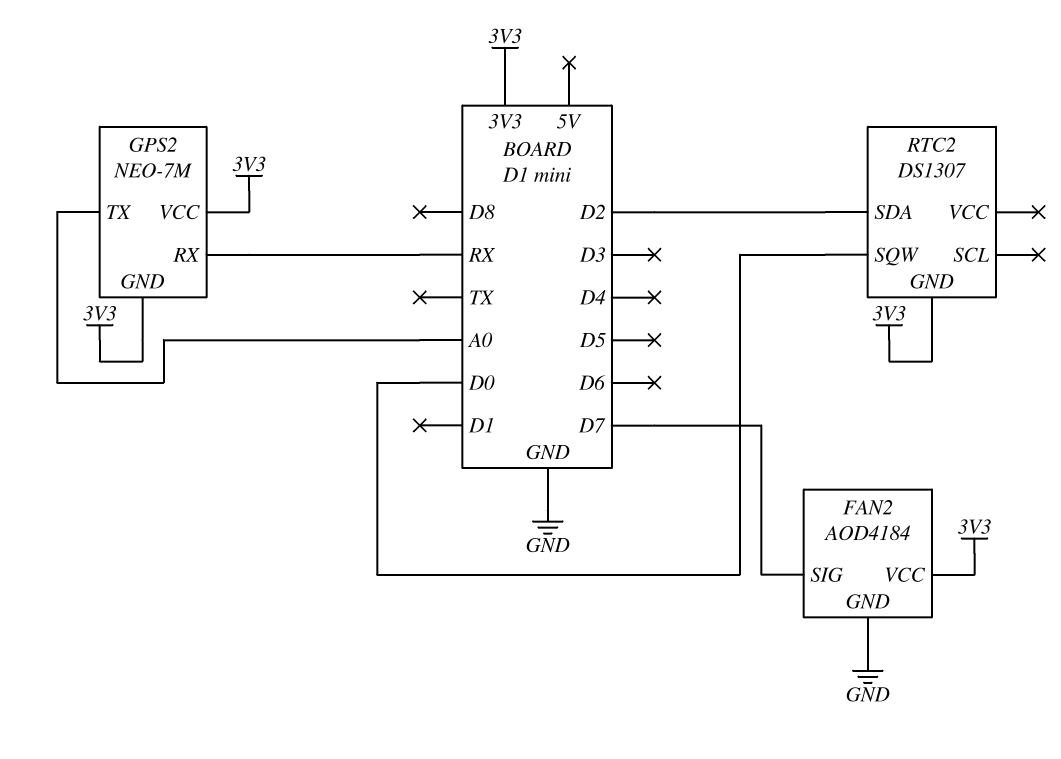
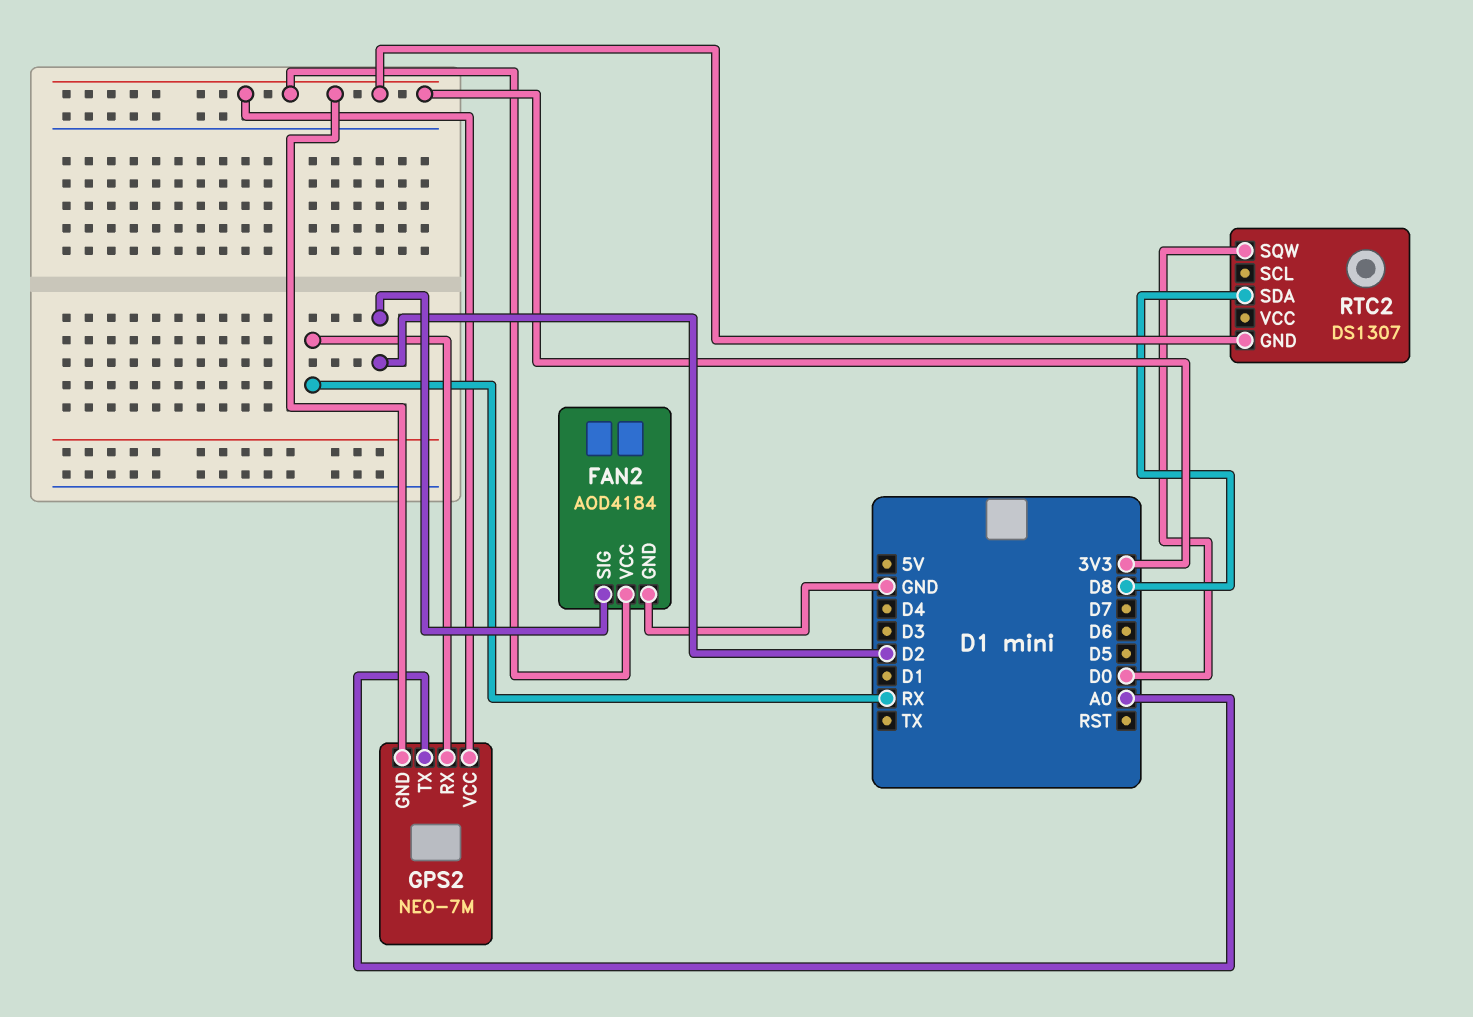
FAN2 pin SIG: D7 -> D2
RTC2 pin SDA: D2 -> D8

